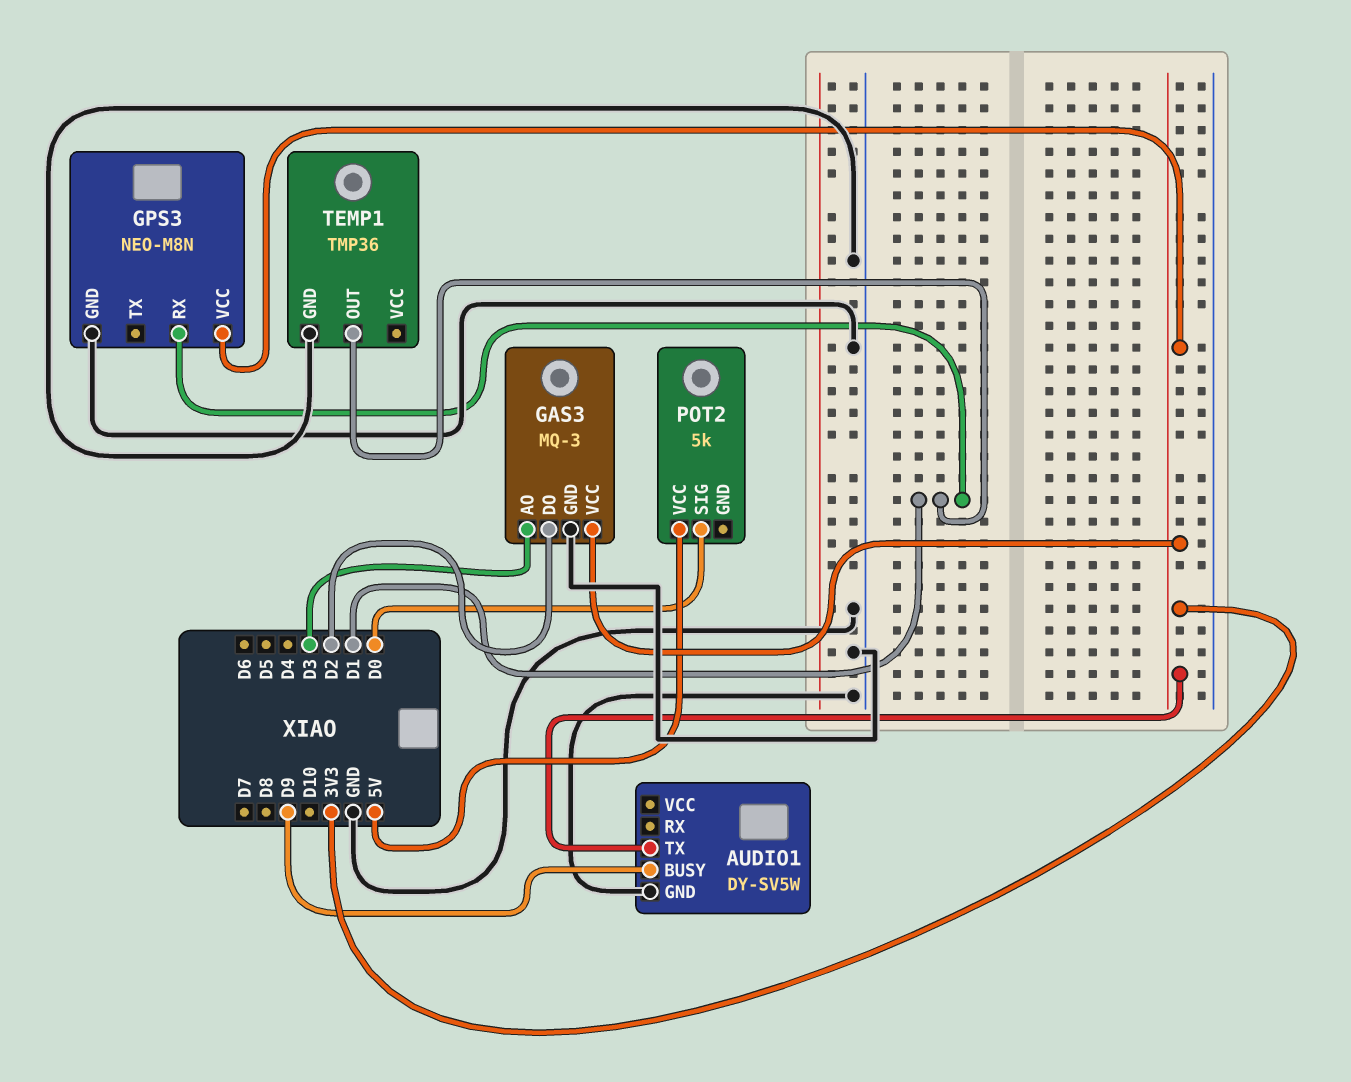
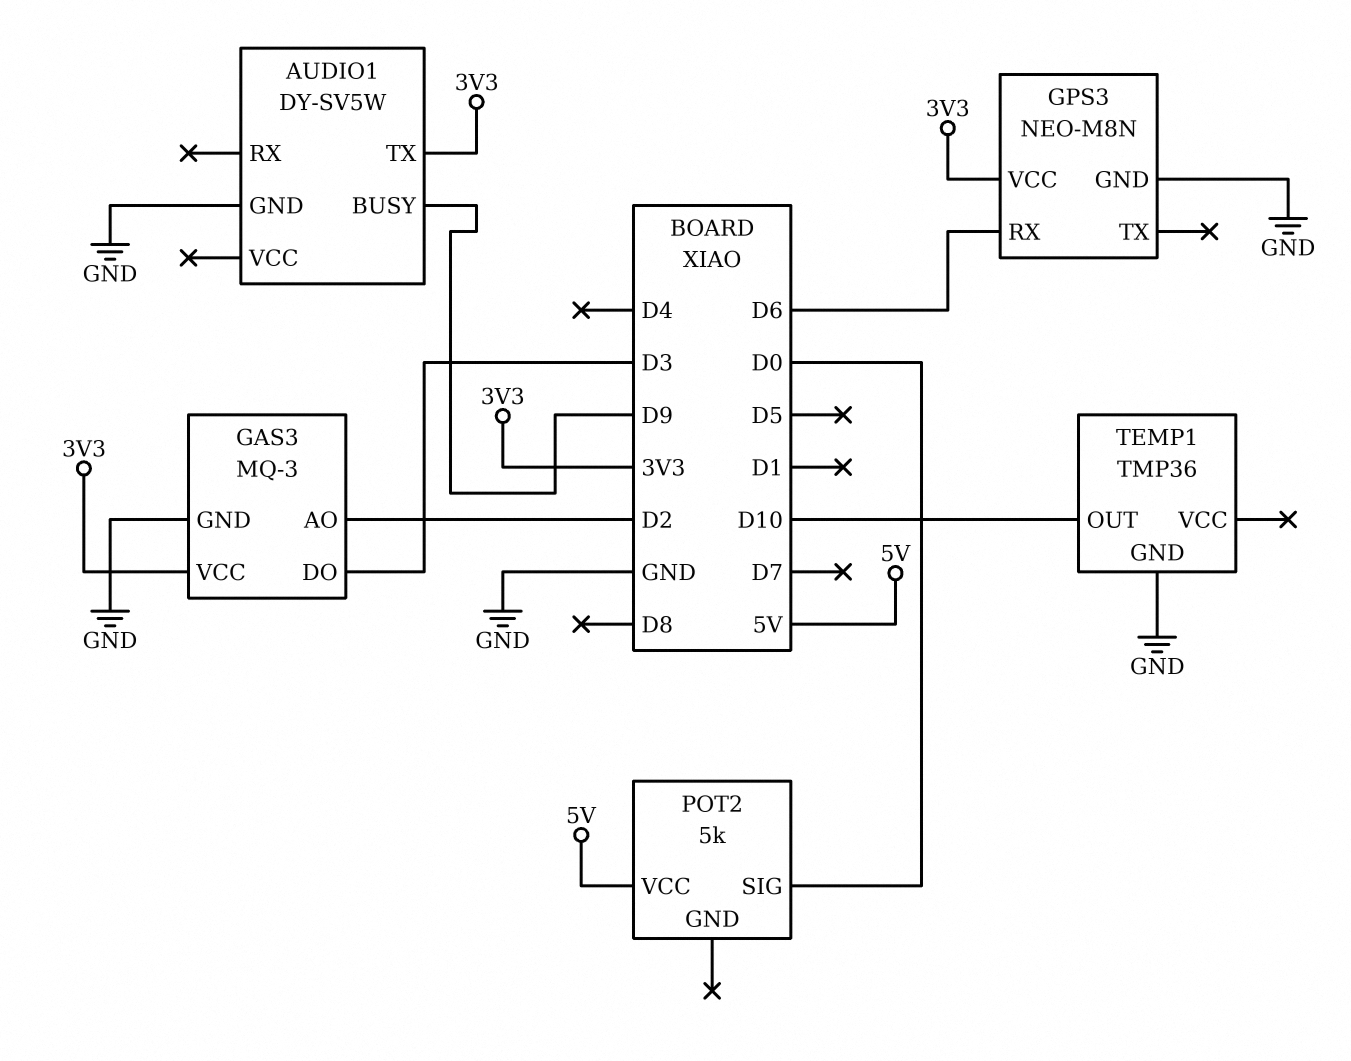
GAS3 pin AO: D3 -> D2
GAS3 pin DO: D2 -> D3
GPS3 pin RX: D1 -> D6
TEMP1 pin OUT: D1 -> D10

